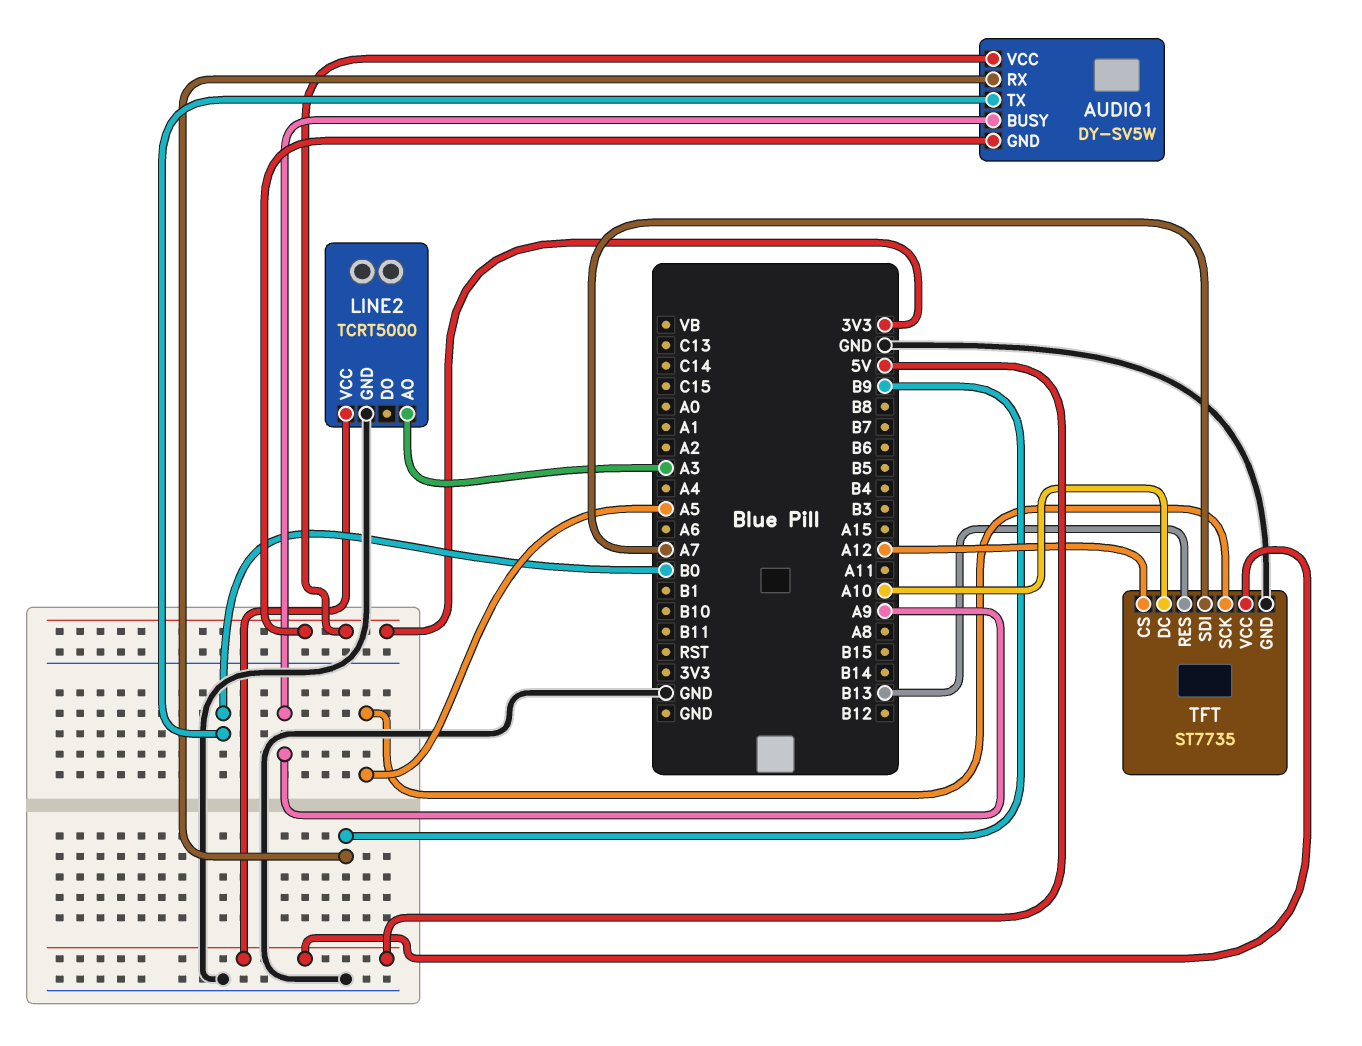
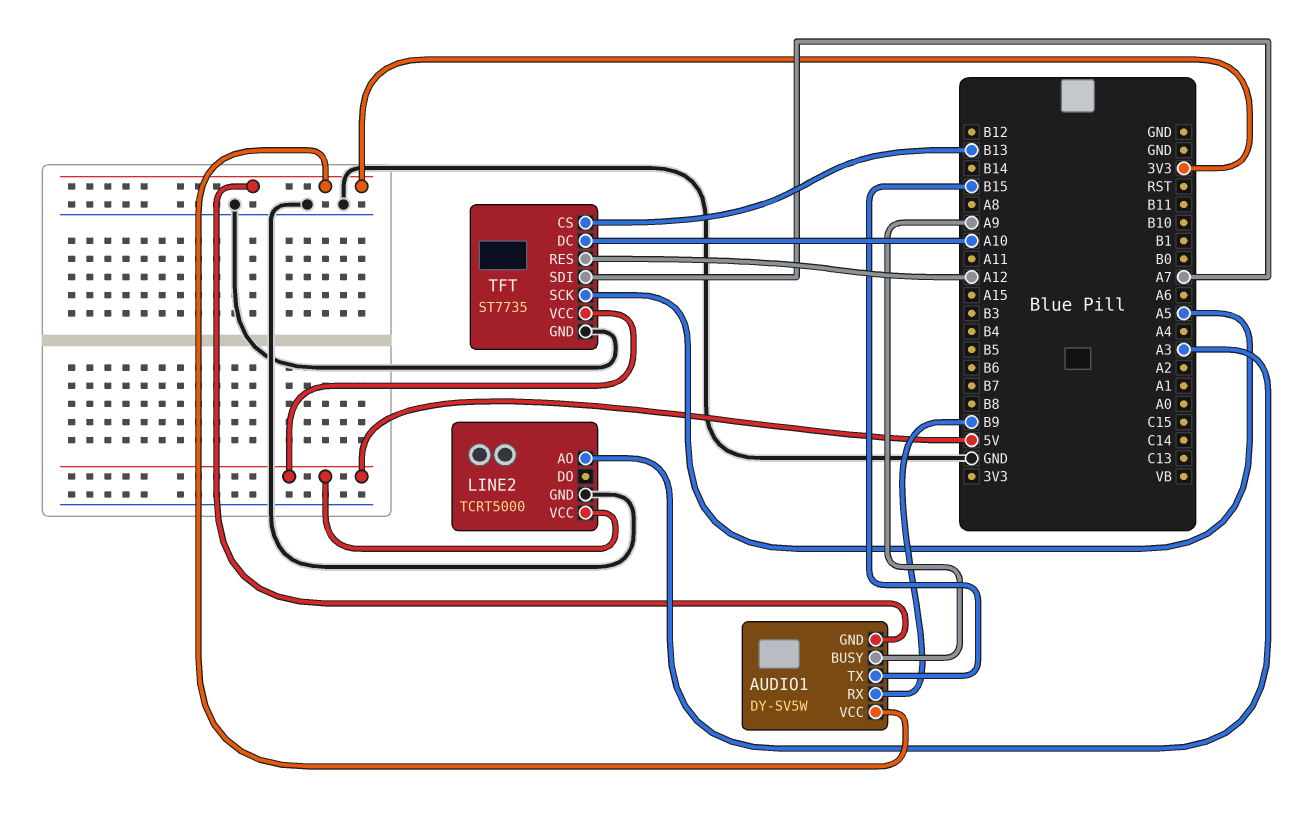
AUDIO1 pin TX: B0 -> B15
TFT pin CS: A12 -> B13
TFT pin RES: B13 -> A12

